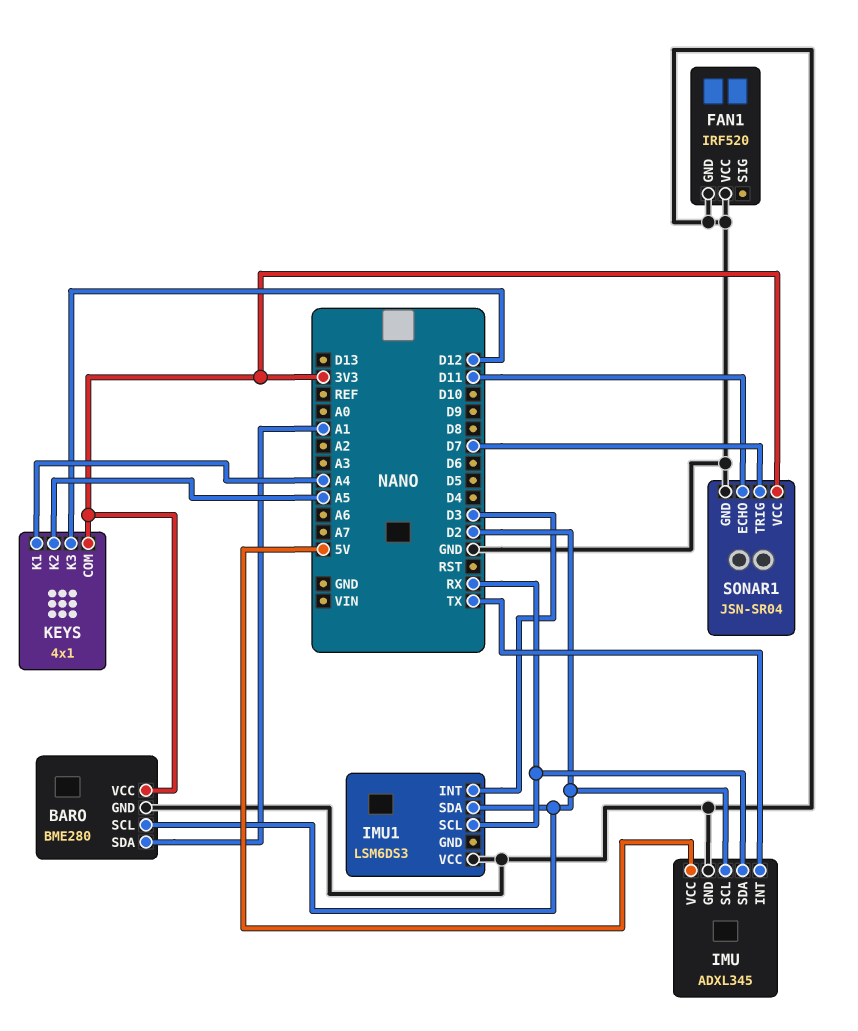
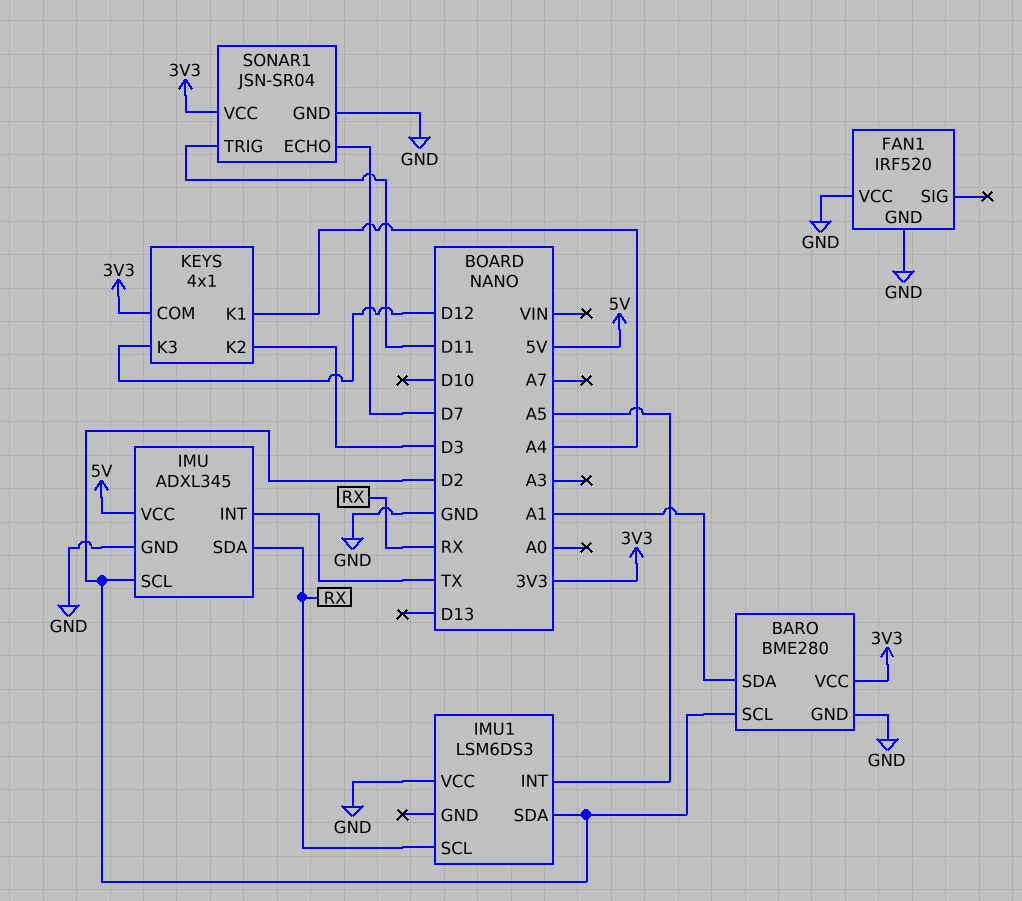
IMU1 pin INT: D3 -> A5
KEYS pin K2: A5 -> D3
SONAR1 pin ECHO: D11 -> D7
SONAR1 pin TRIG: D7 -> D11

